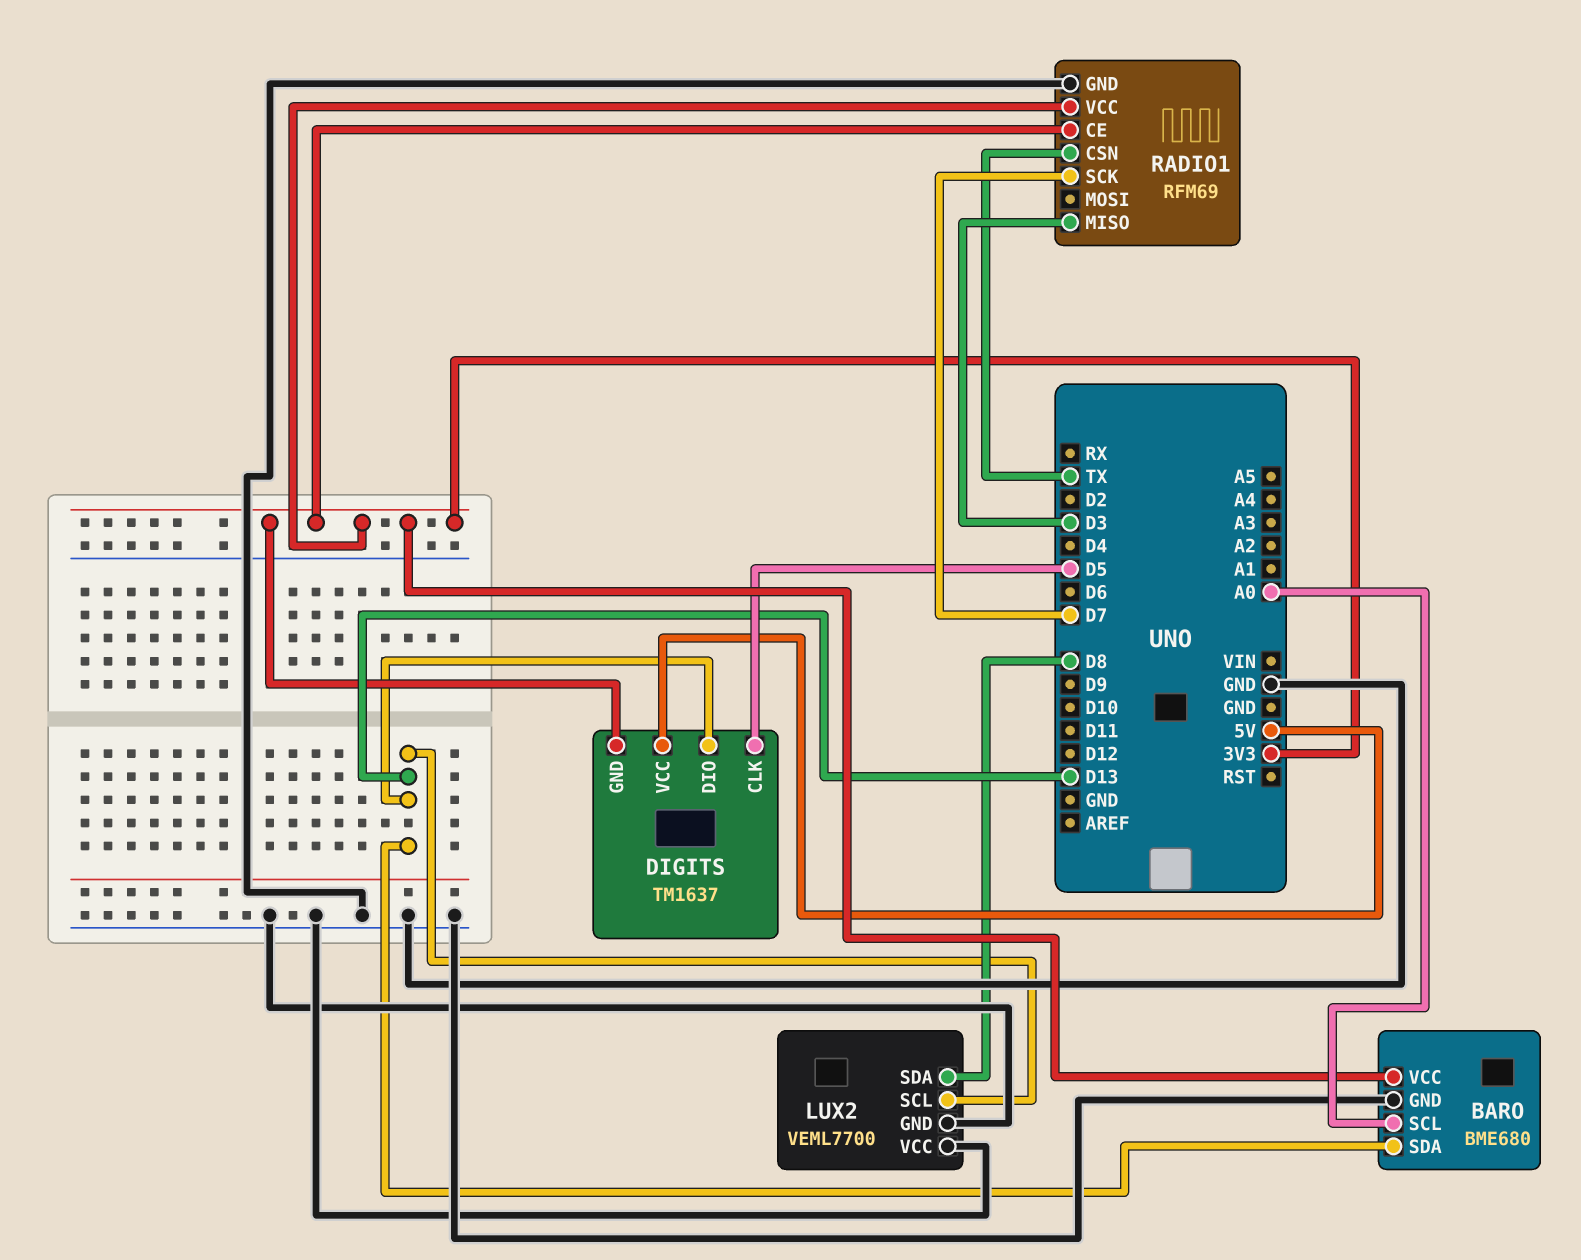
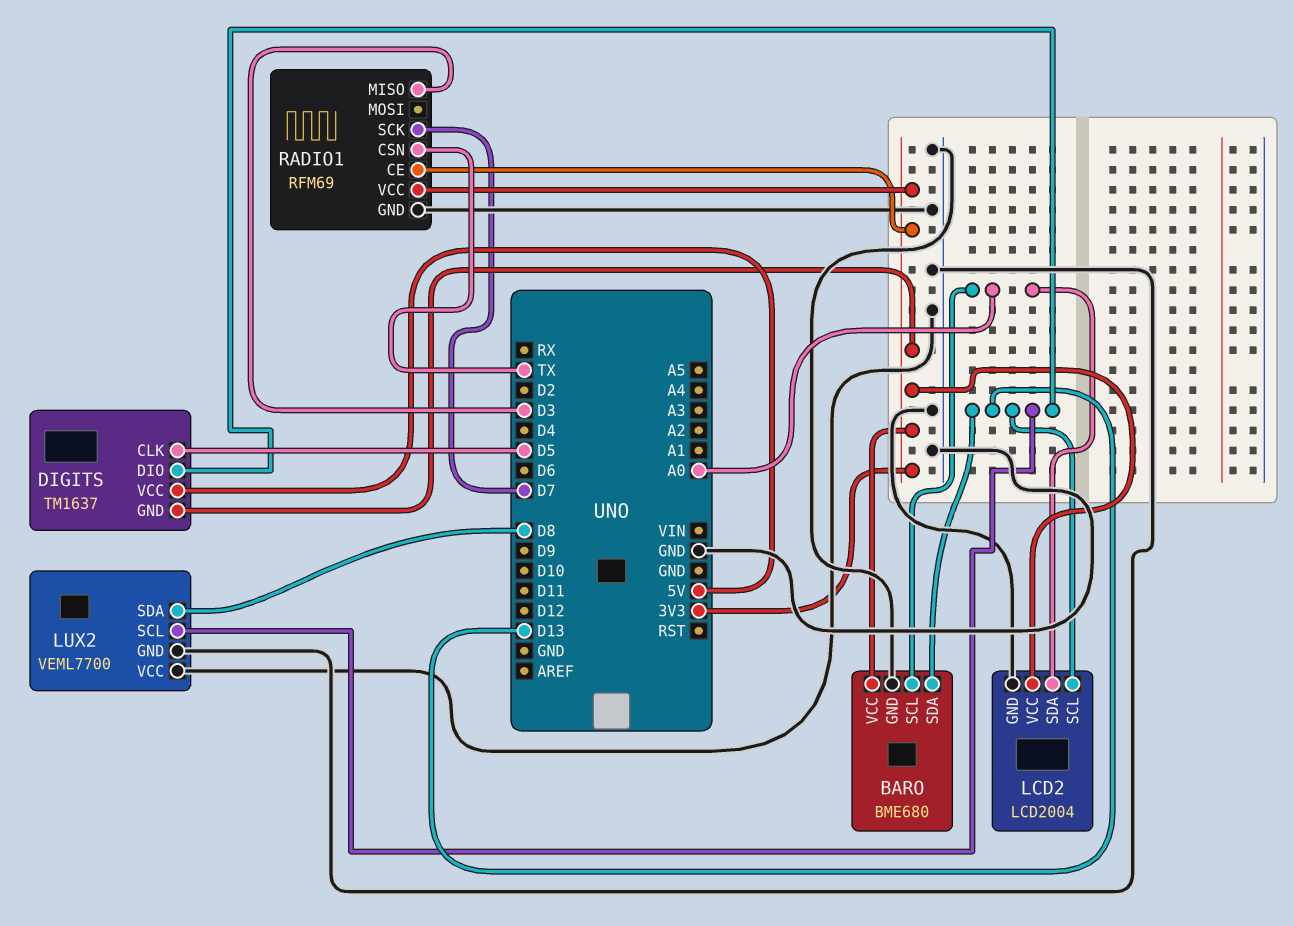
LCD2: none -> LCD2004
LCD2 pin GND: none -> GND
LCD2 pin SCL: none -> D13
LCD2 pin SDA: none -> A0
LCD2 pin VCC: none -> 3V3

